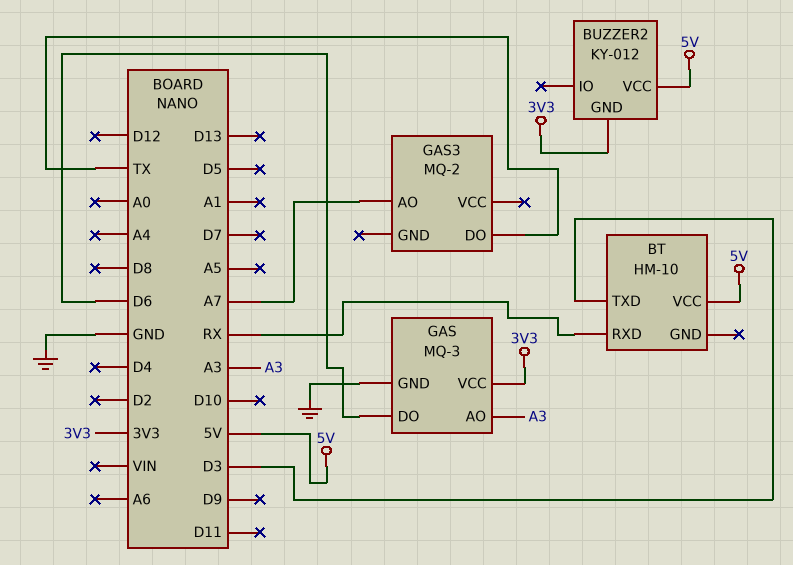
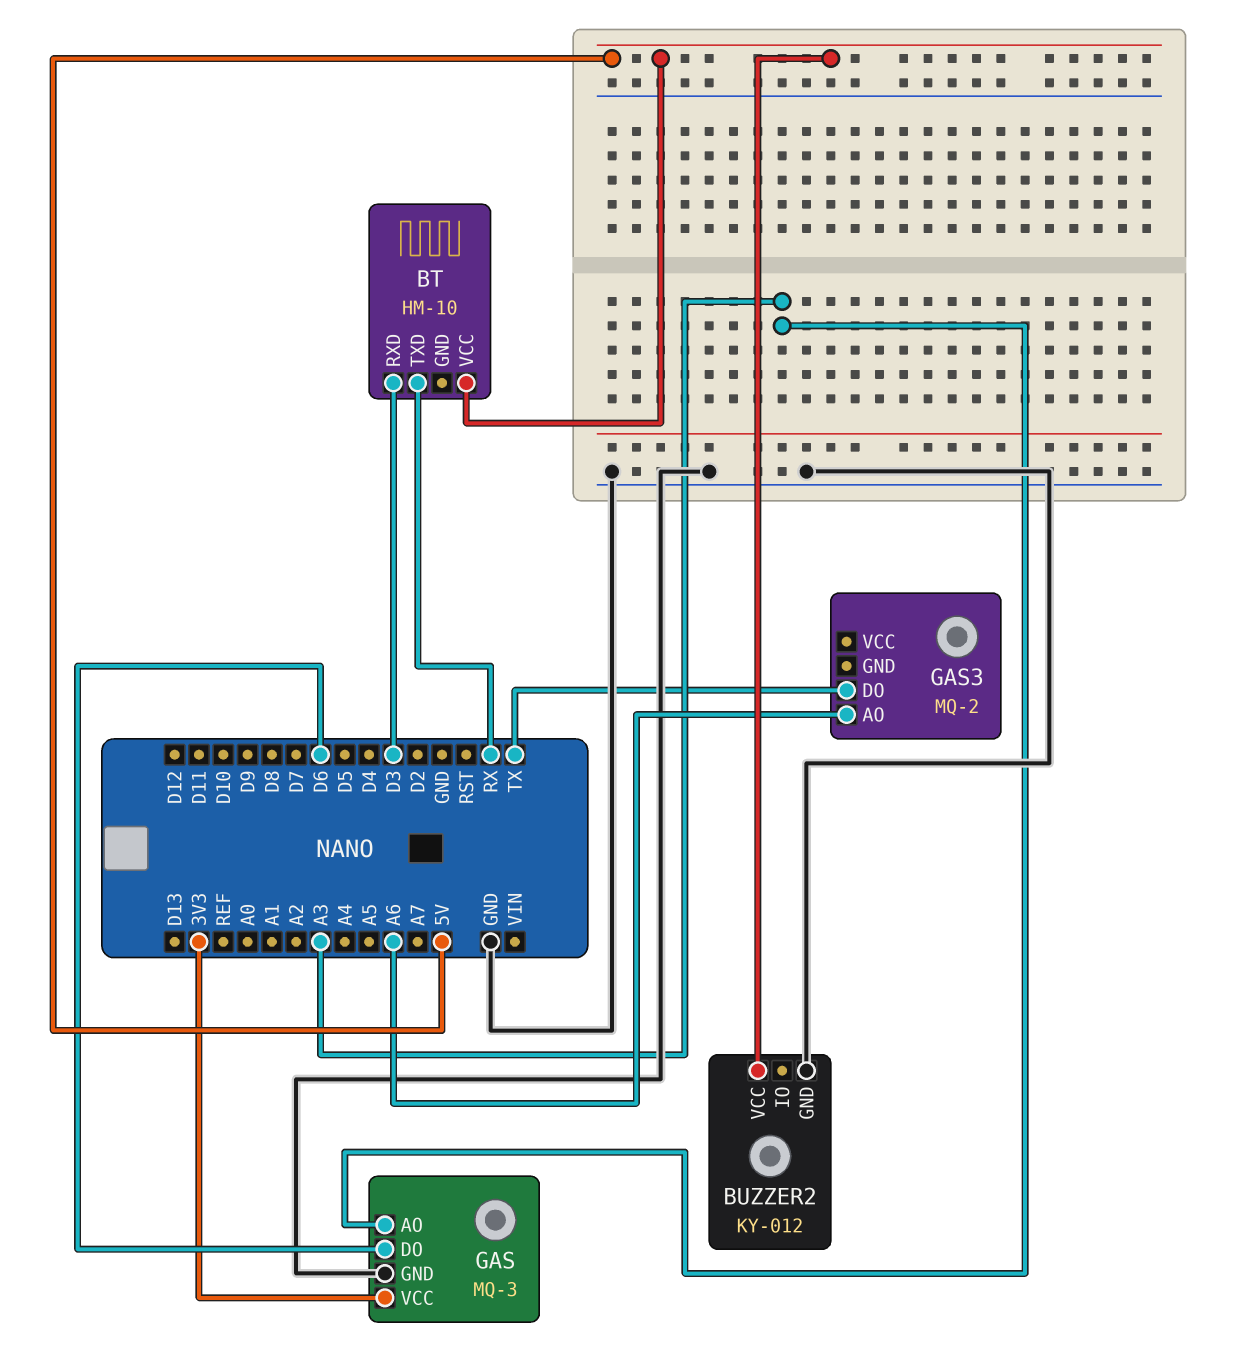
BT pin RXD: RX -> D3
BT pin TXD: D3 -> RX
BUZZER2 pin GND: 3V3 -> GND
GAS3 pin AO: A7 -> A6

